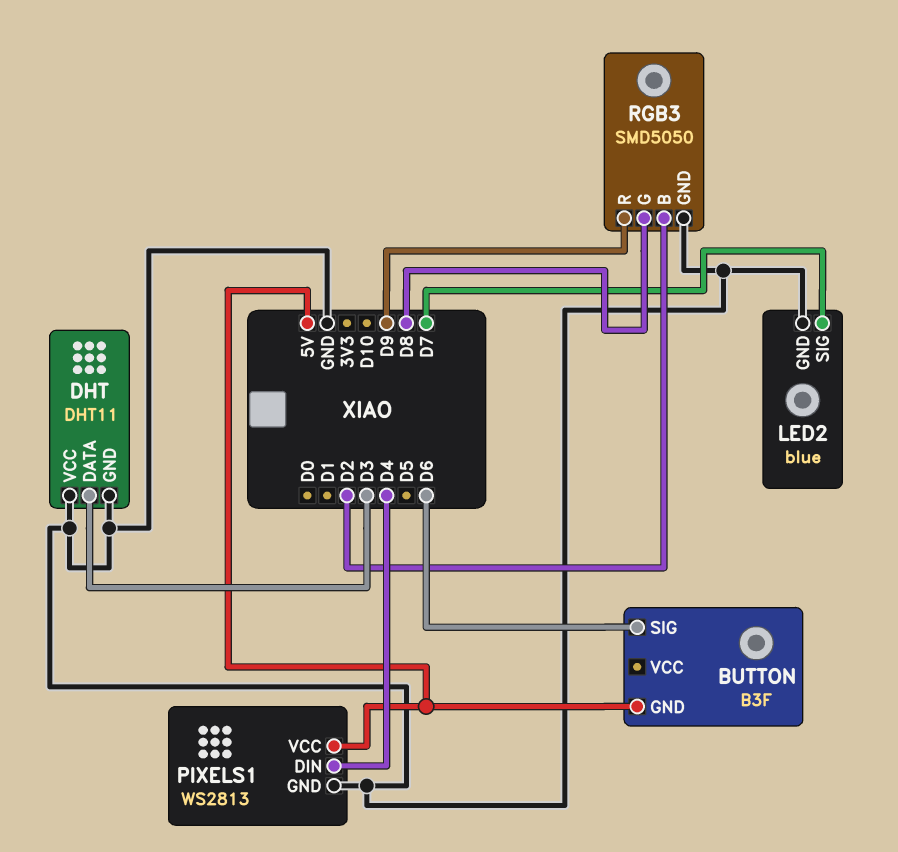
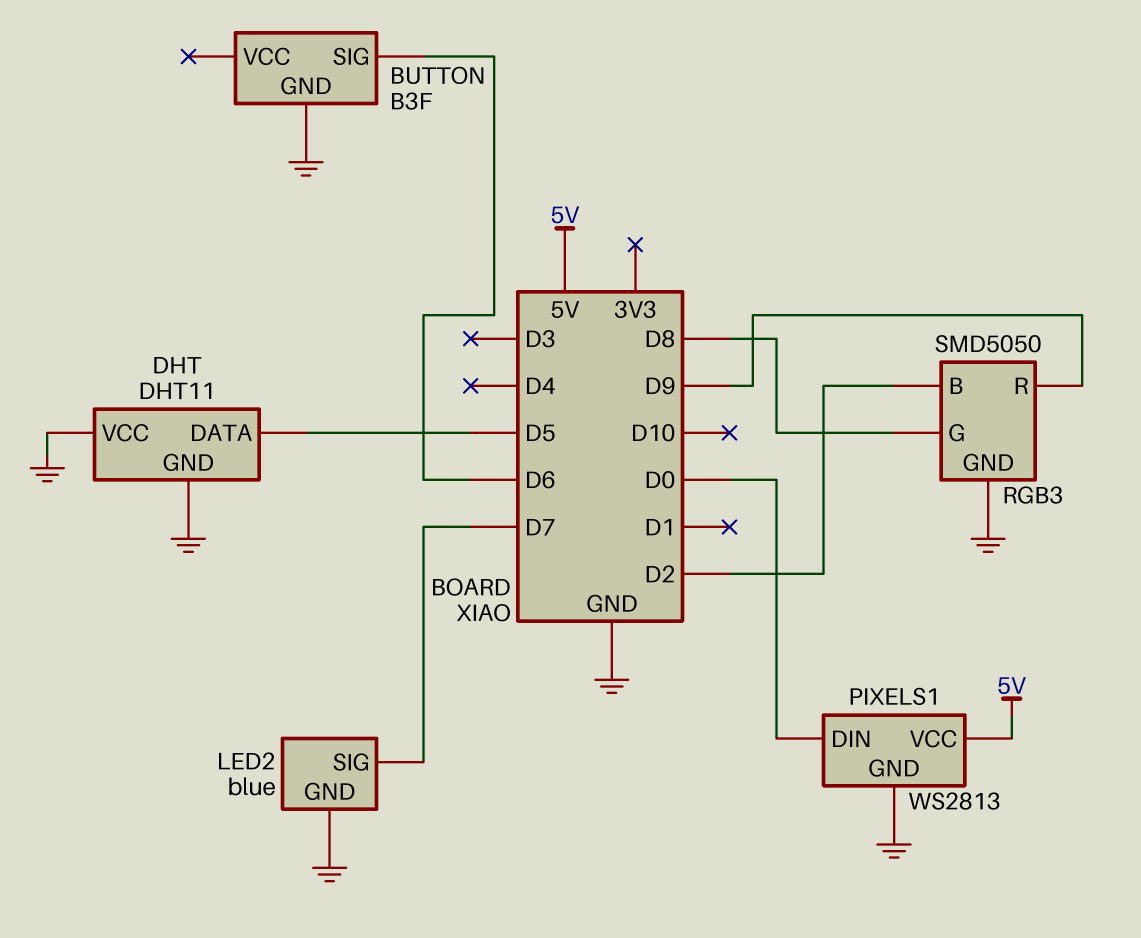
BUTTON pin GND: 5V -> GND
DHT pin DATA: D3 -> D5
PIXELS1 pin DIN: D4 -> D0

